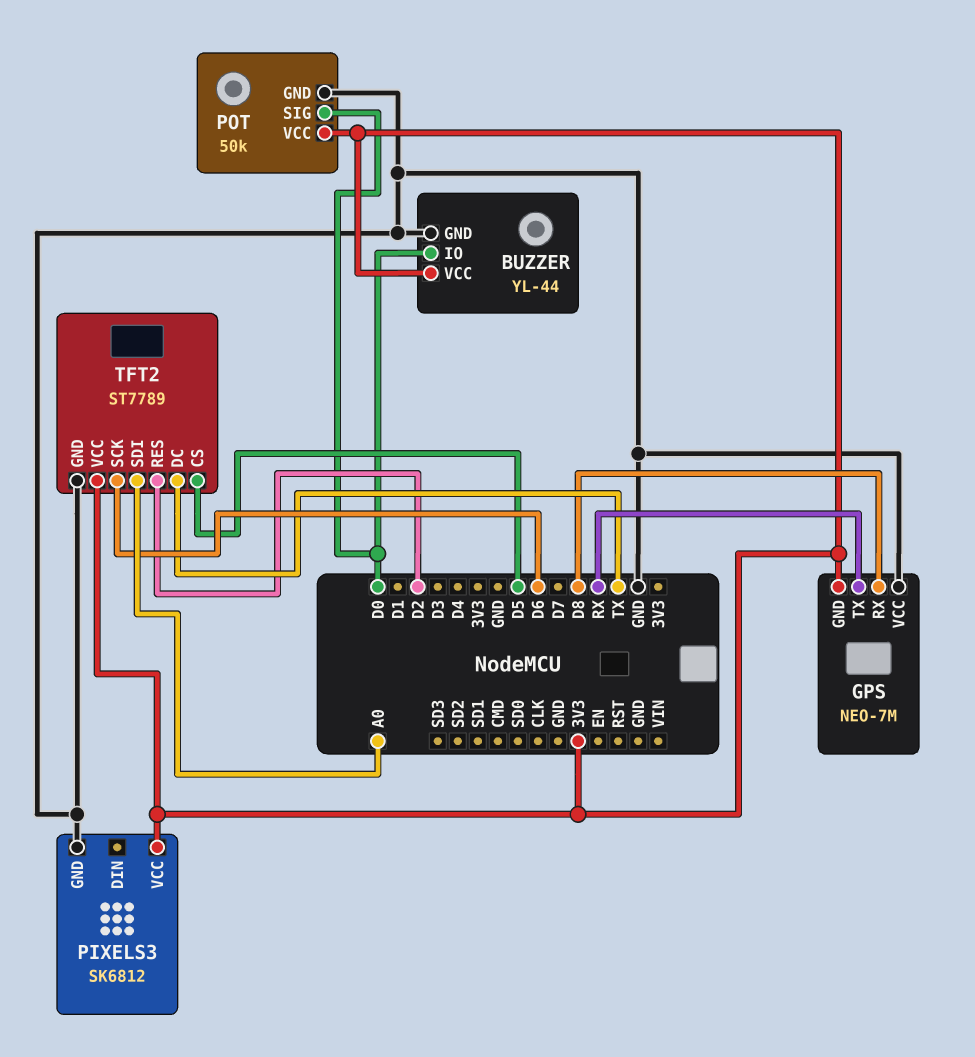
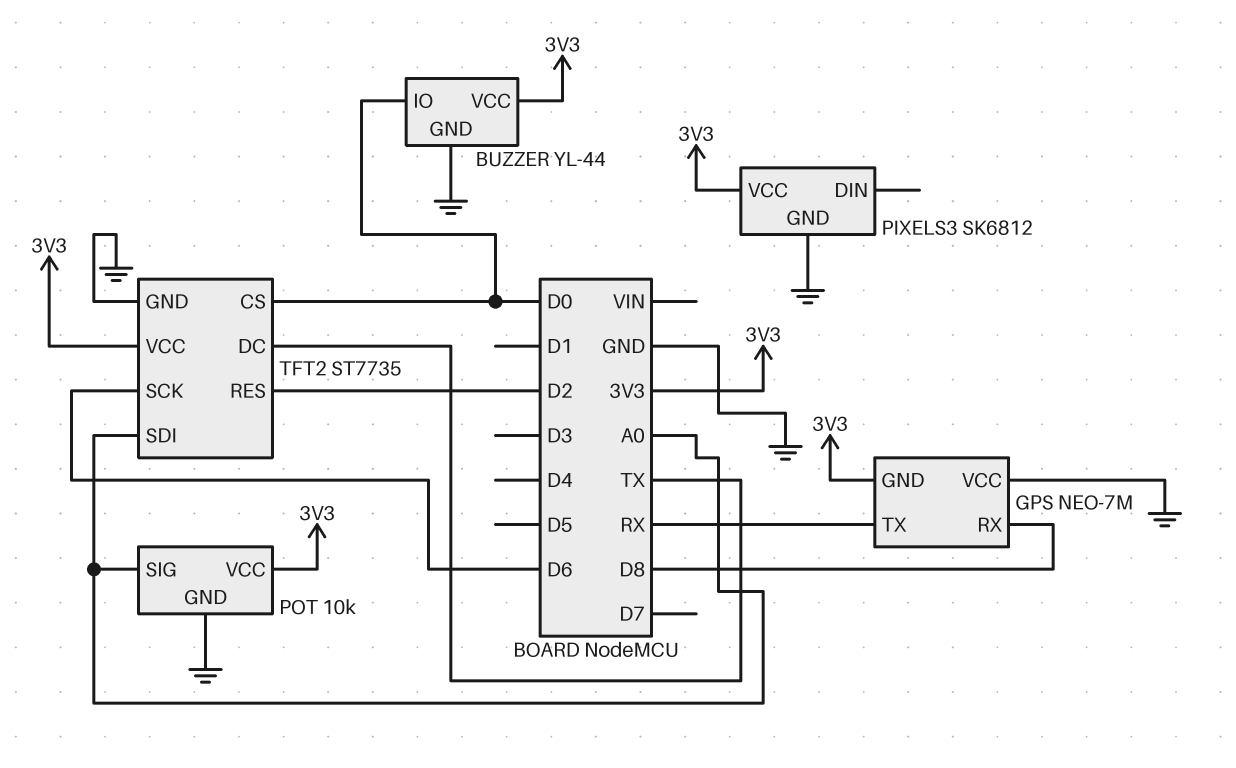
POT: 50k -> 10k
POT pin SIG: D0 -> A0
TFT2: ST7789 -> ST7735
TFT2 pin CS: D5 -> D0

